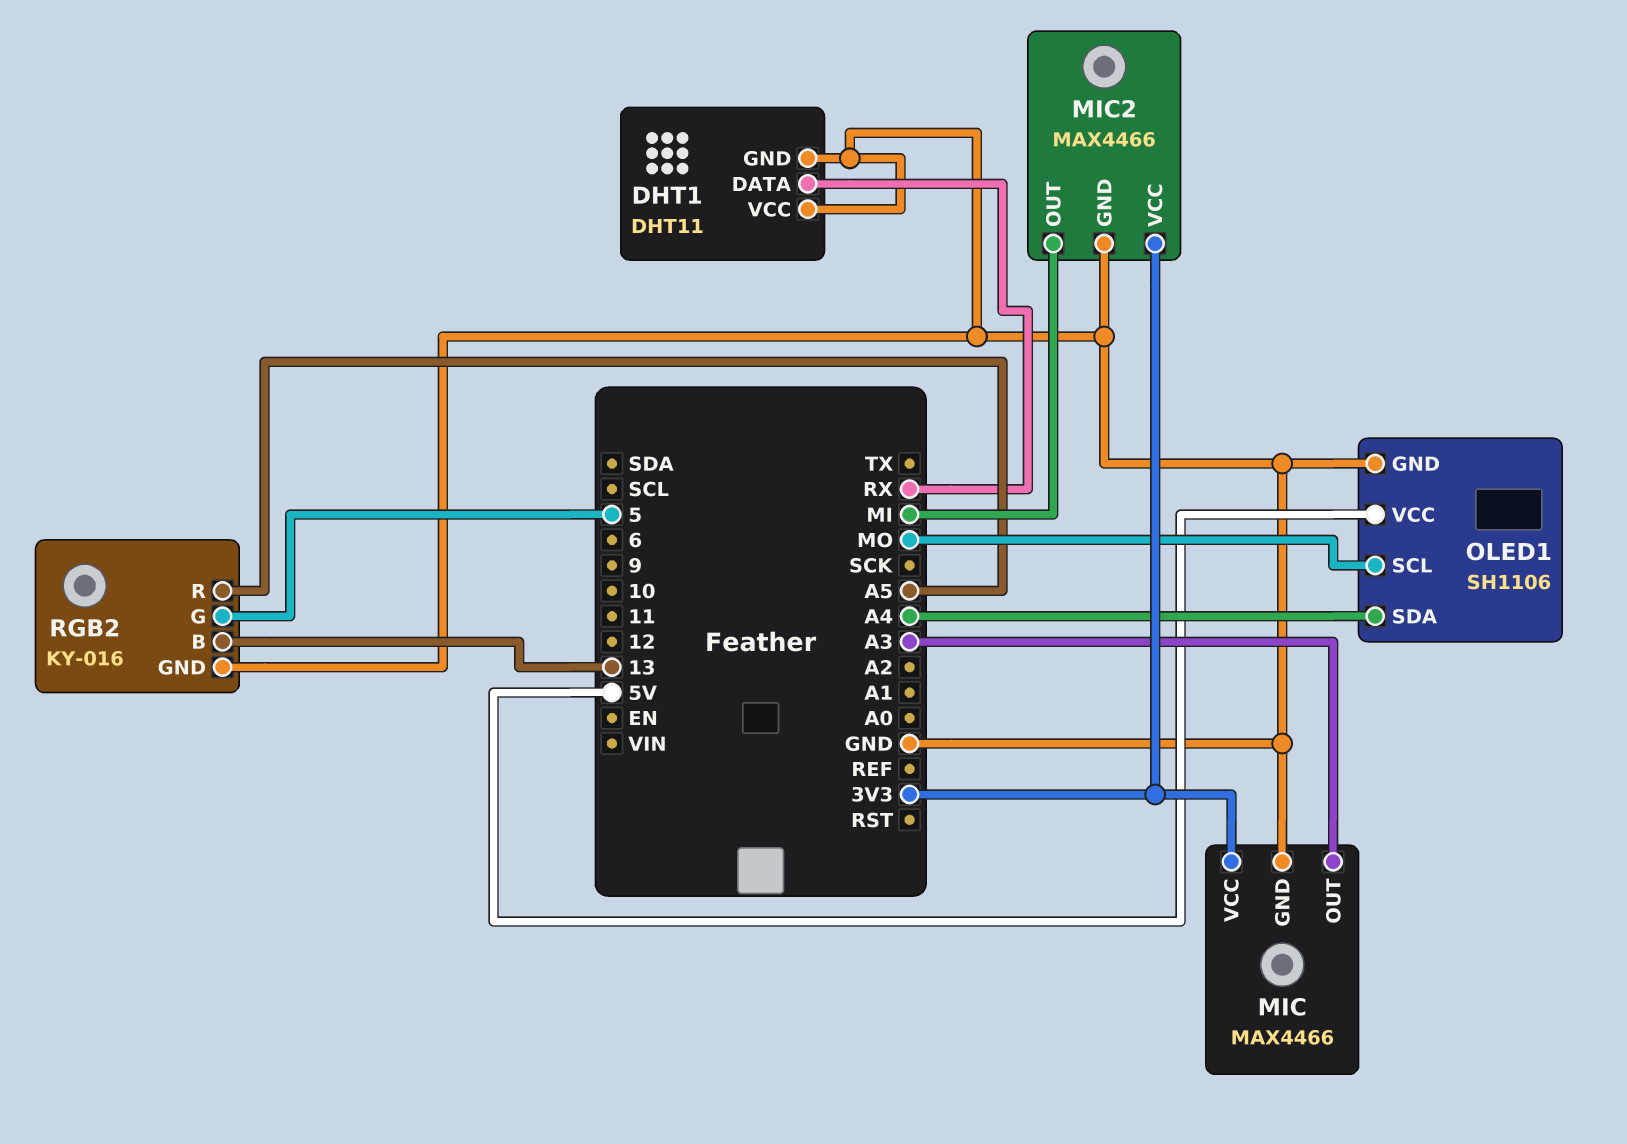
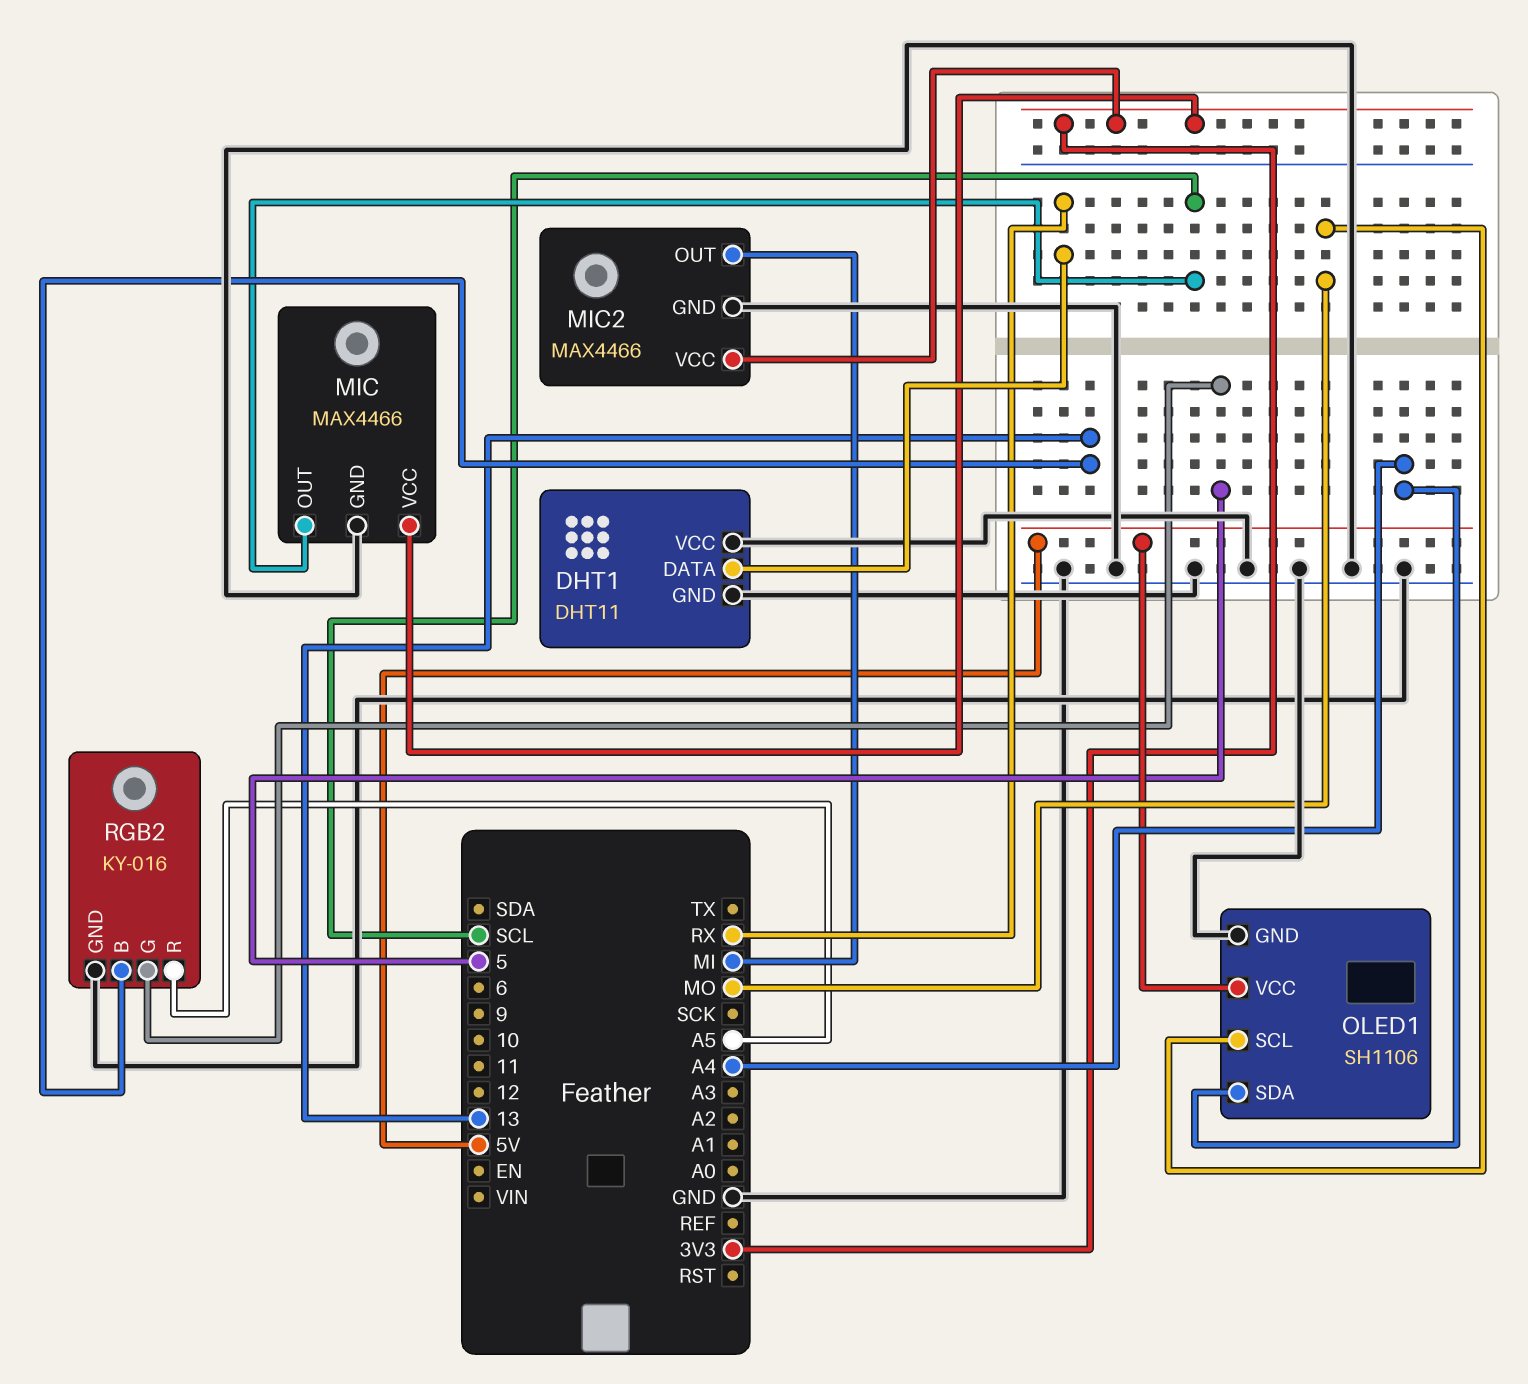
MIC pin OUT: A3 -> SCL

